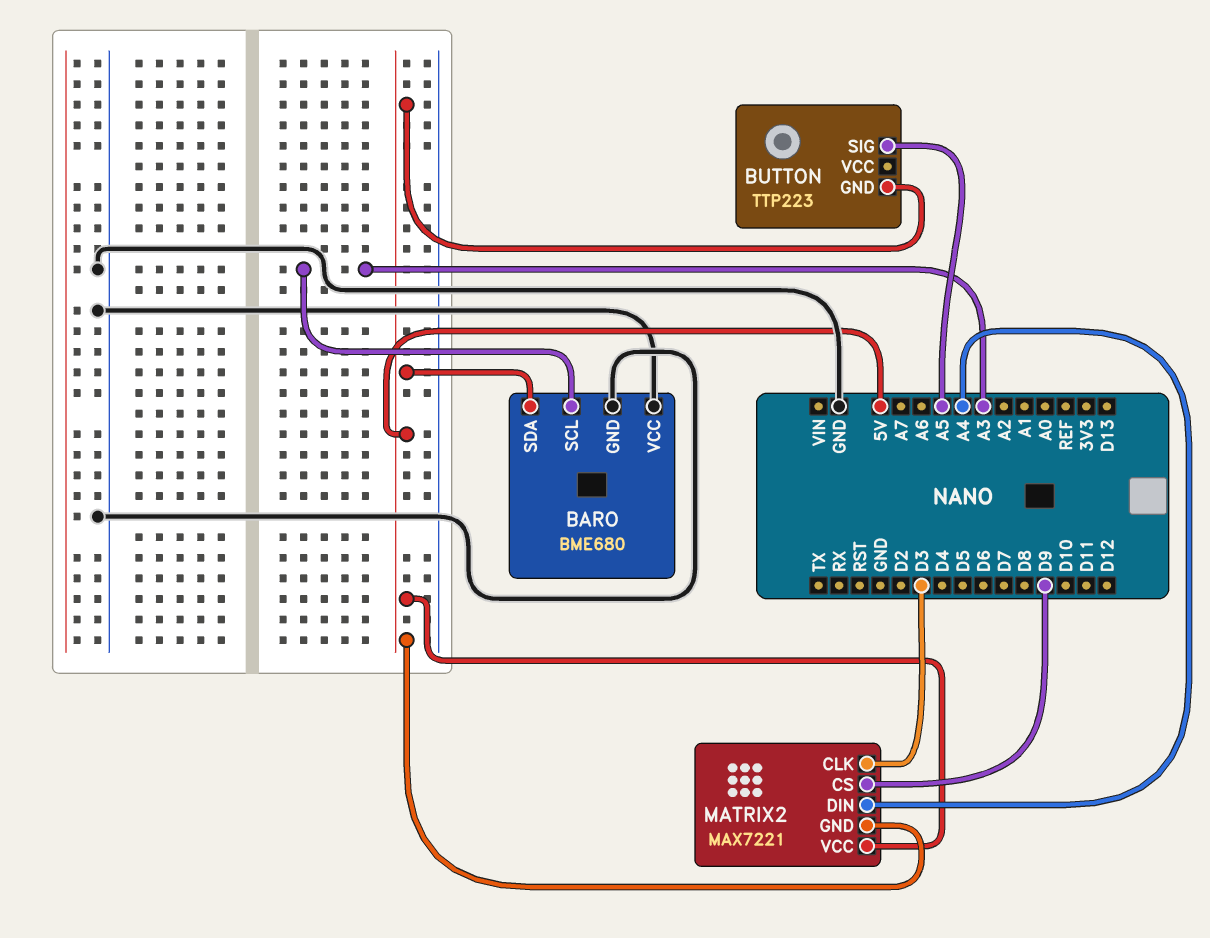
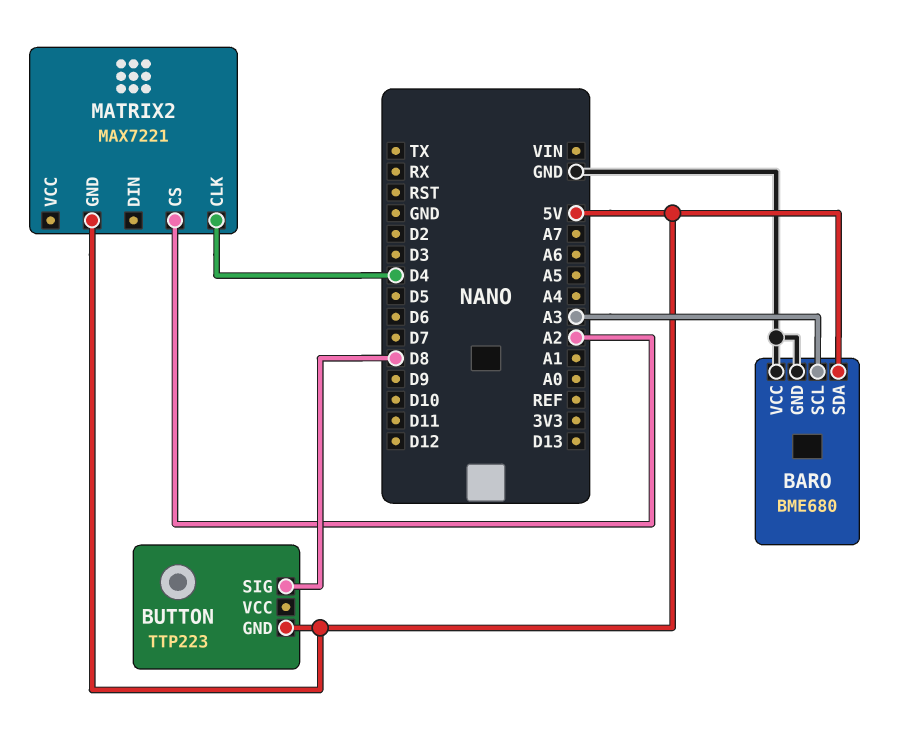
BUTTON pin SIG: A5 -> D8
MATRIX2 pin CLK: D3 -> D4
MATRIX2 pin CS: D9 -> A2
MATRIX2 pin DIN: A4 -> none
MATRIX2 pin VCC: 5V -> none

